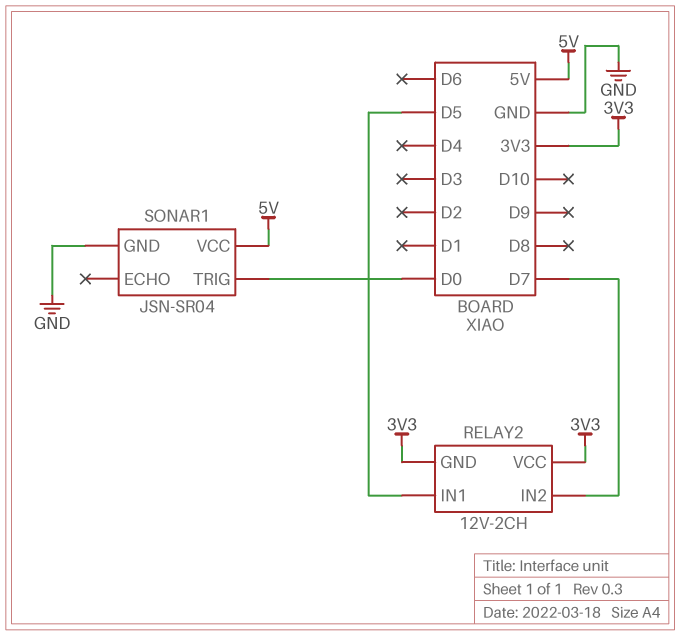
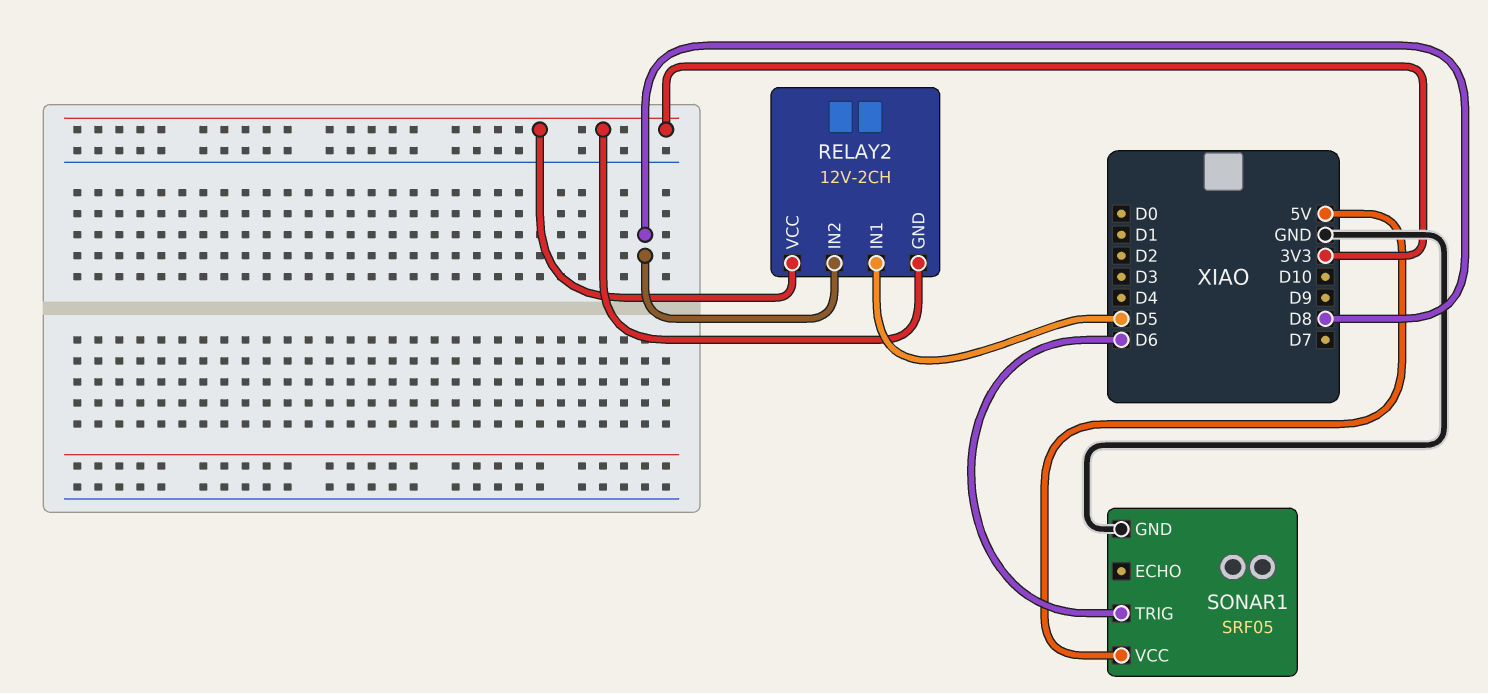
RELAY2 pin IN2: D7 -> D8
SONAR1: JSN-SR04 -> SRF05
SONAR1 pin TRIG: D0 -> D6

